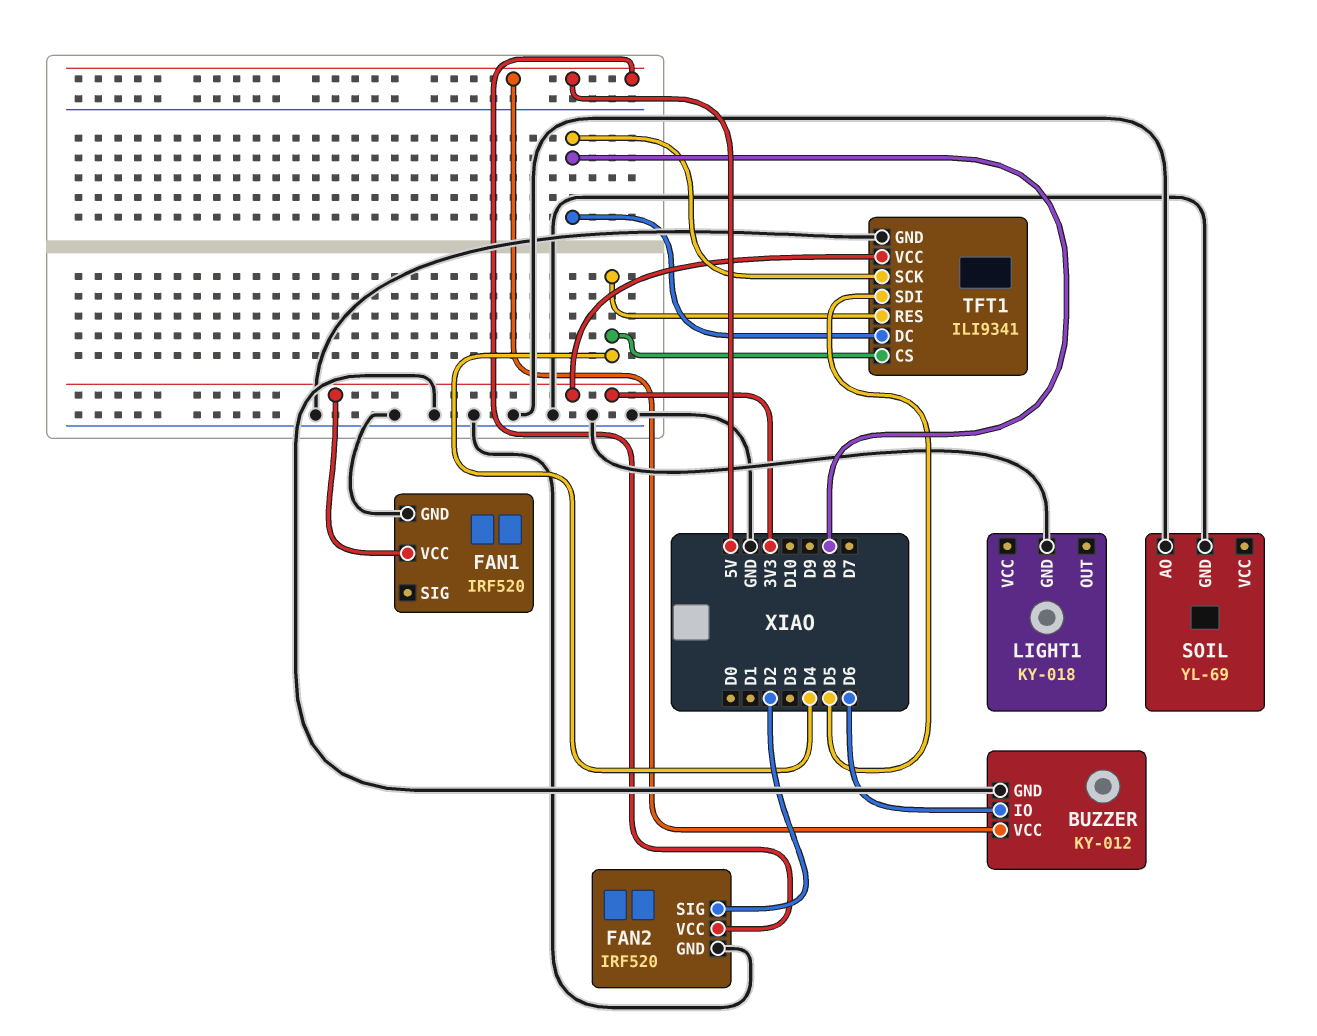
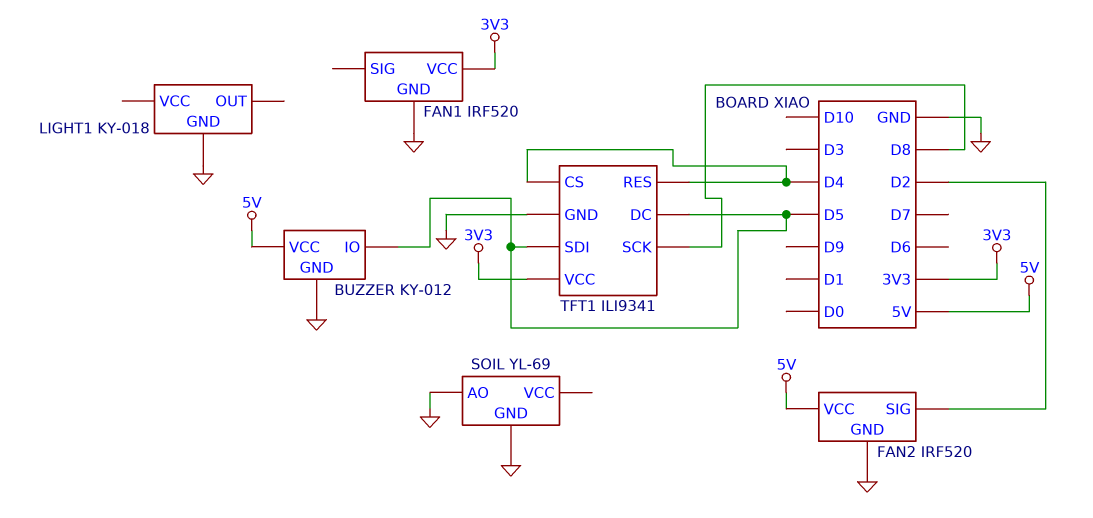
BUZZER pin IO: D6 -> D5
TFT1 pin DC: D8 -> D5

